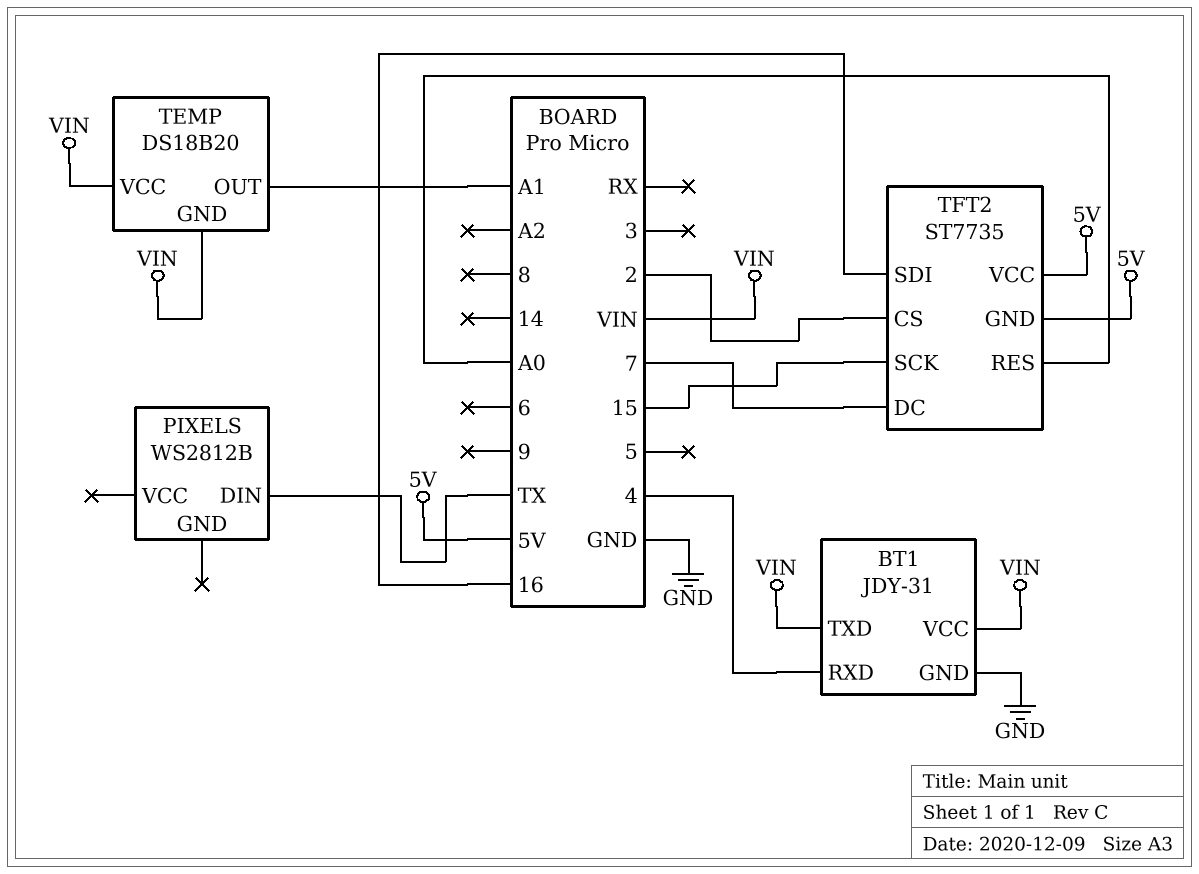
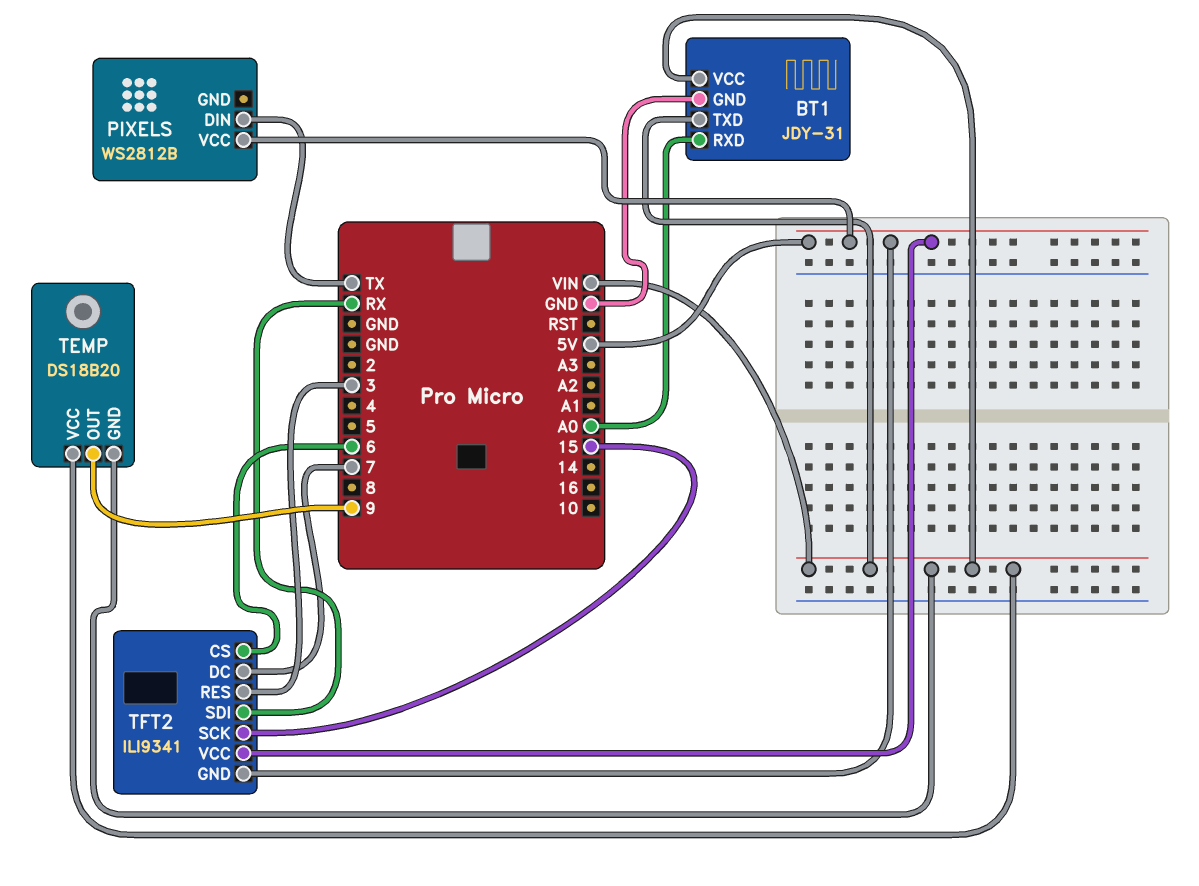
BT1 pin RXD: 4 -> A0
PIXELS pin VCC: none -> 5V
TEMP pin OUT: A1 -> 9
TFT2: ST7735 -> ILI9341
TFT2 pin CS: 2 -> 6
TFT2 pin RES: A0 -> 3
TFT2 pin SDI: 16 -> RX

